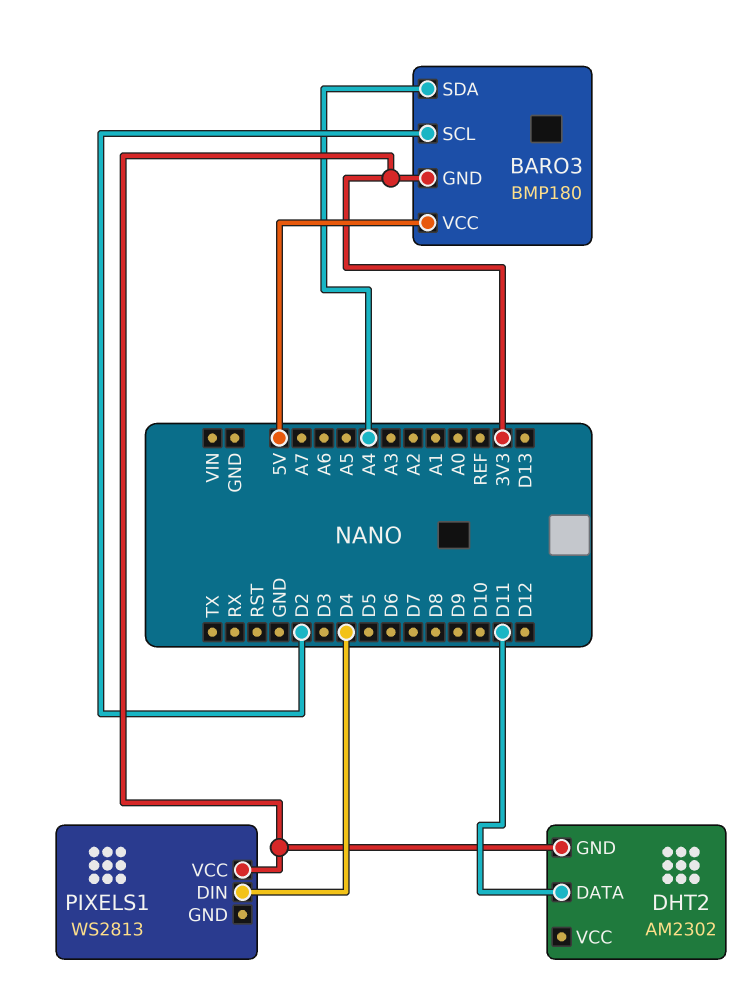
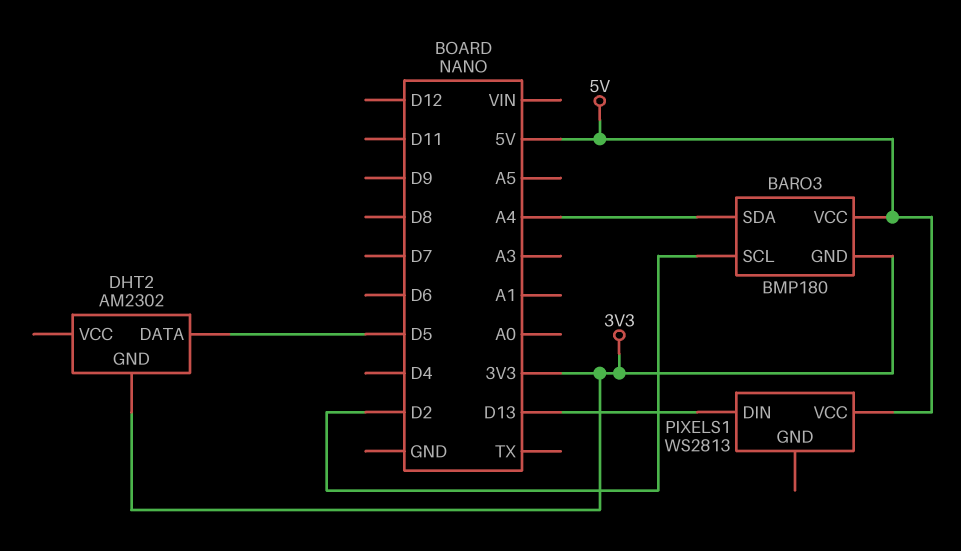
DHT2 pin DATA: D11 -> D5
PIXELS1 pin DIN: D4 -> D13
PIXELS1 pin VCC: 3V3 -> 5V

